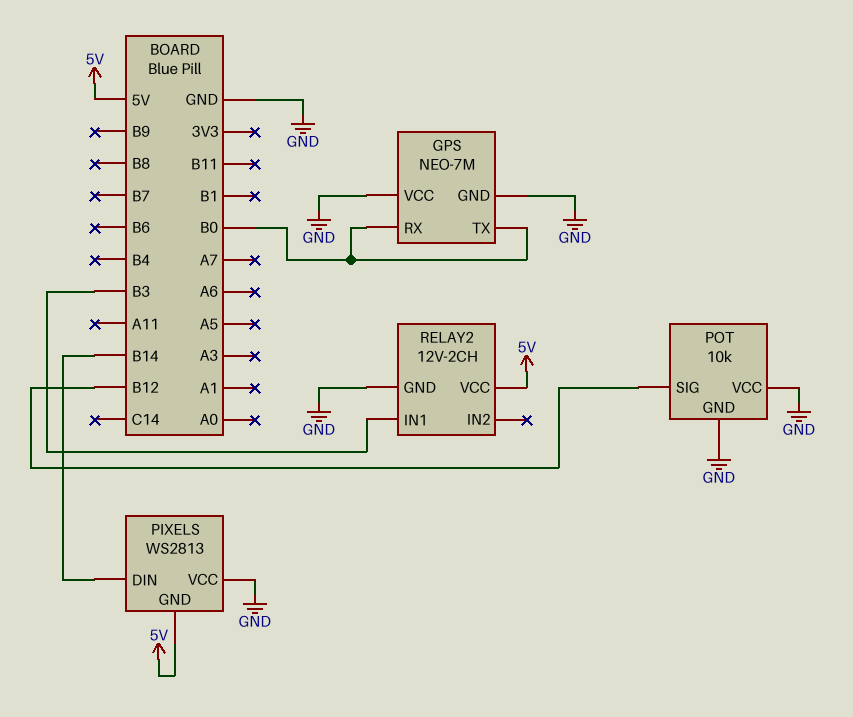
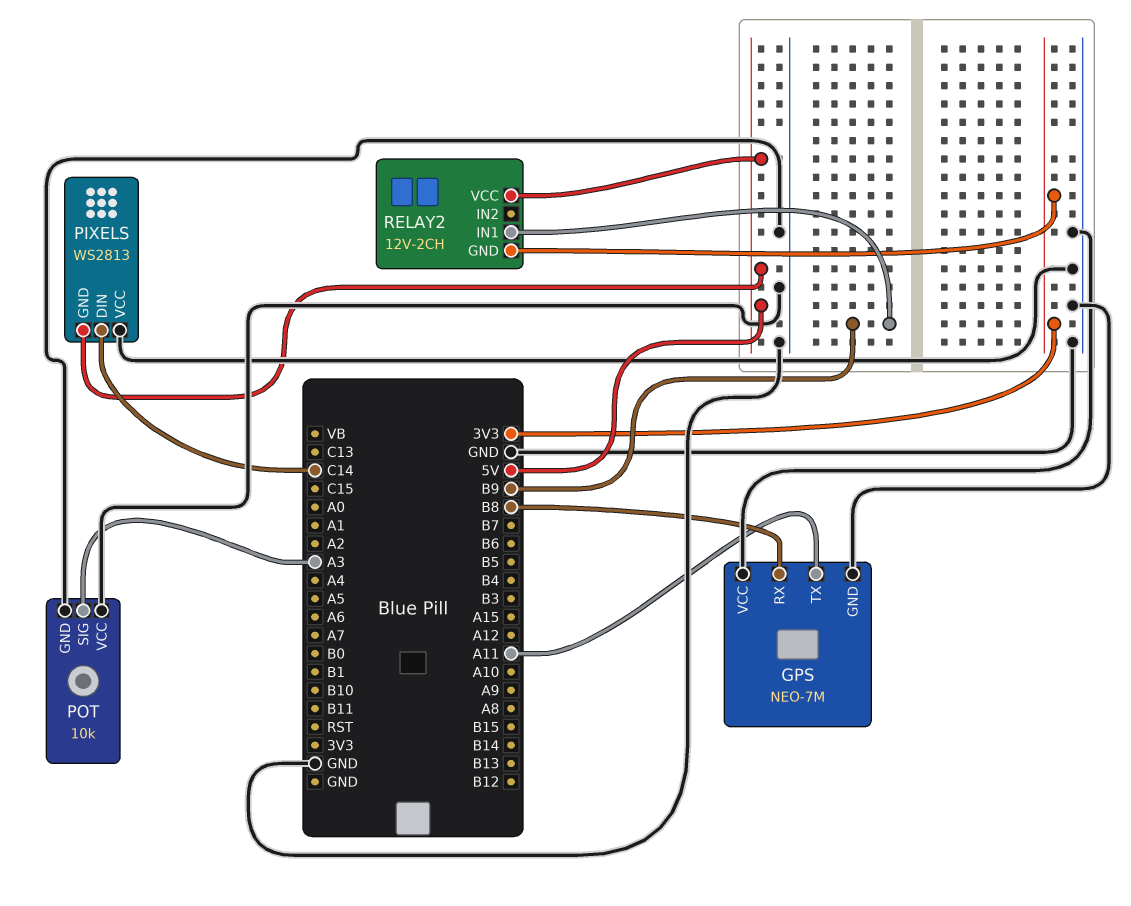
GPS pin RX: B0 -> B8
GPS pin TX: B0 -> A11
PIXELS pin DIN: B14 -> C14
POT pin SIG: B12 -> A3
RELAY2 pin GND: GND -> 3V3
RELAY2 pin IN1: B3 -> B9

